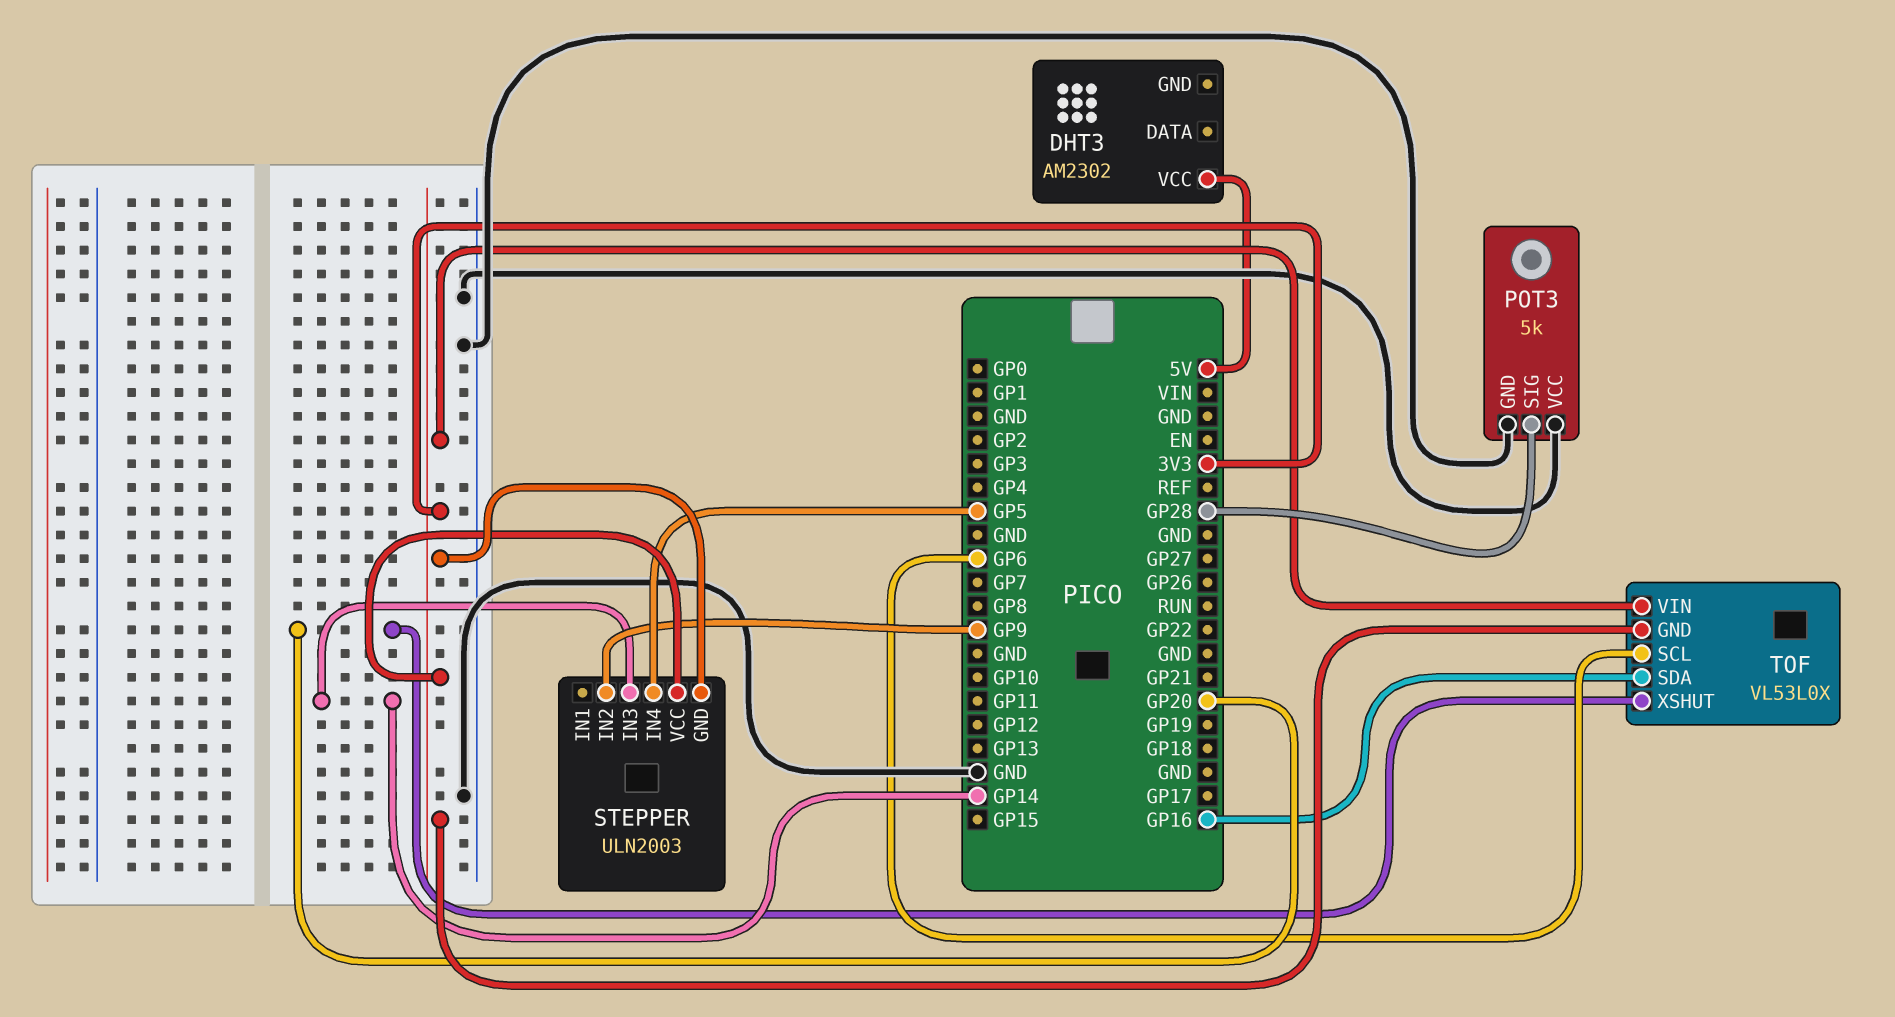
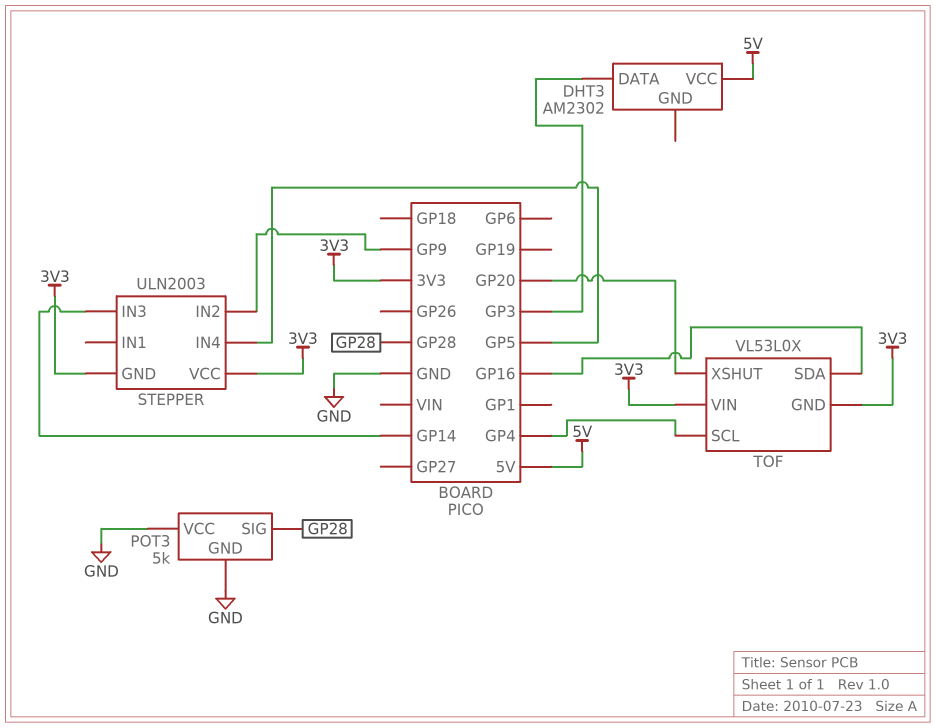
DHT3 pin DATA: none -> GP3
TOF pin SCL: GP6 -> GP4

